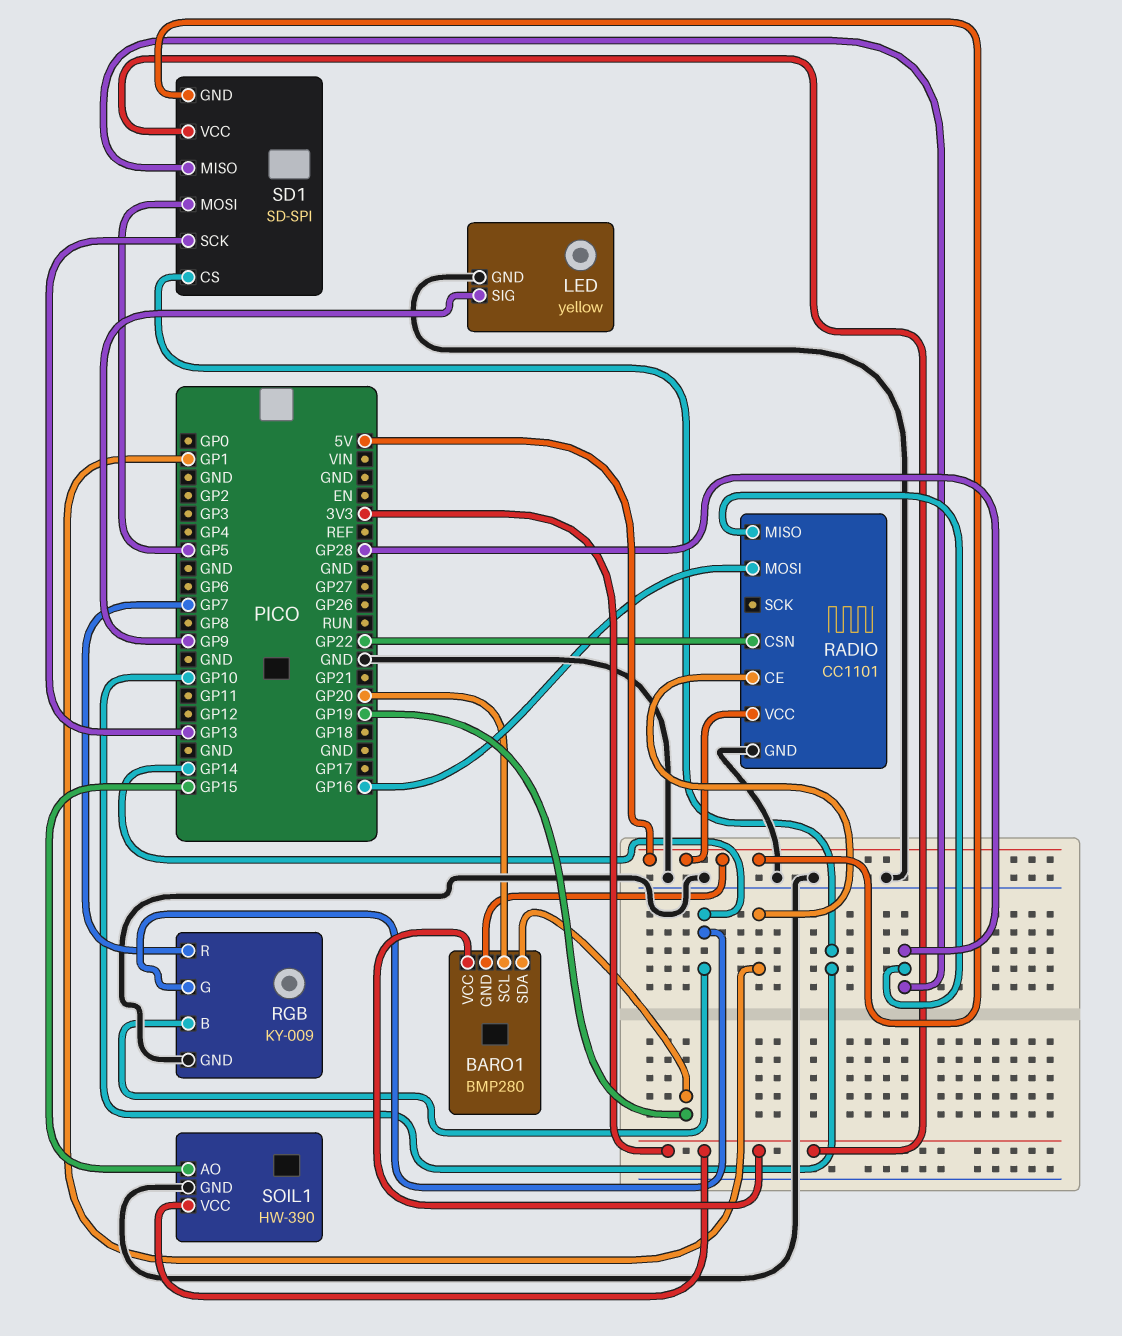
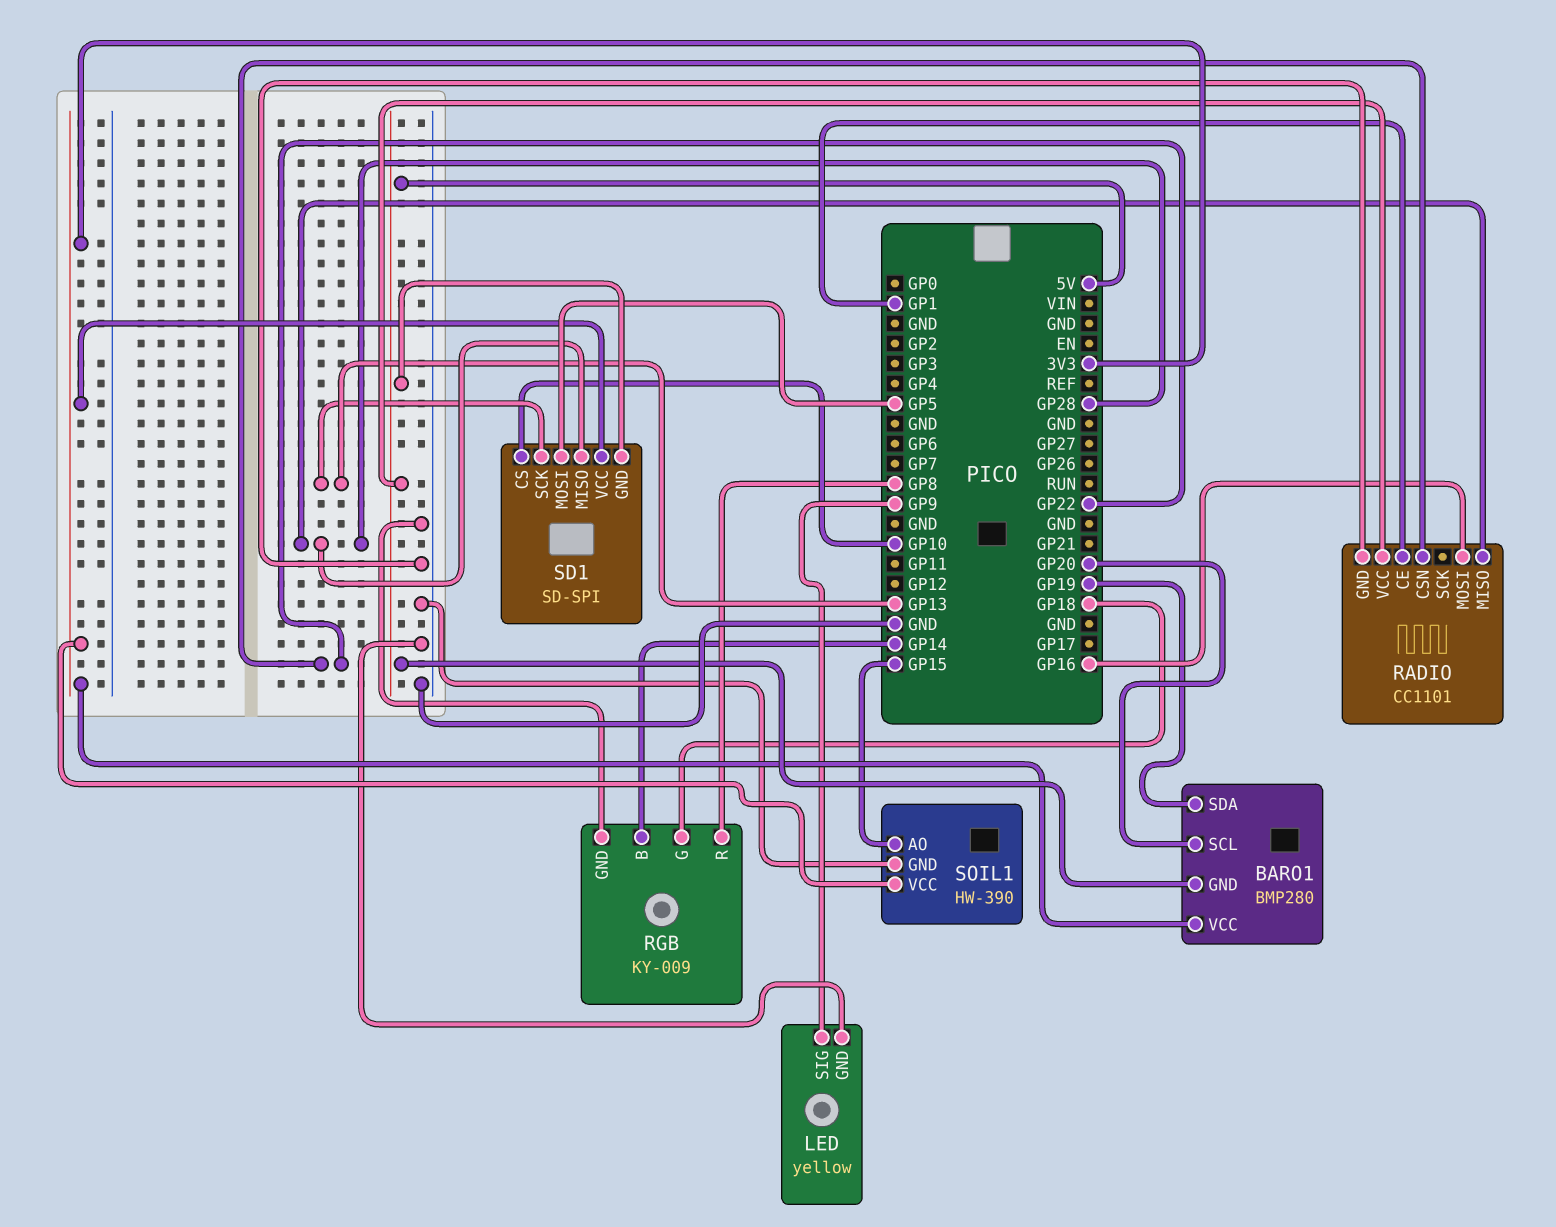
RGB pin G: GP14 -> GP18
RGB pin R: GP7 -> GP8

